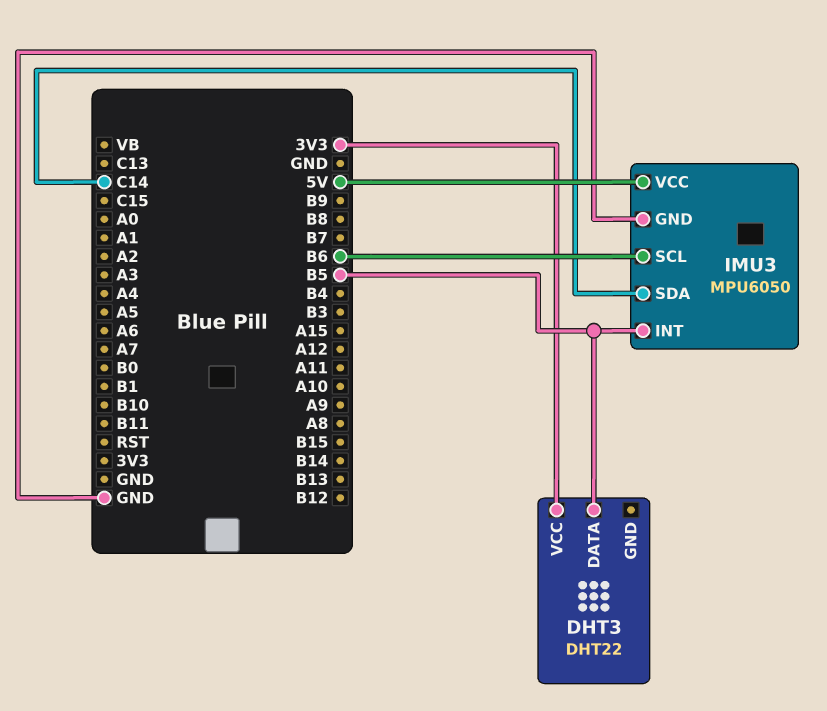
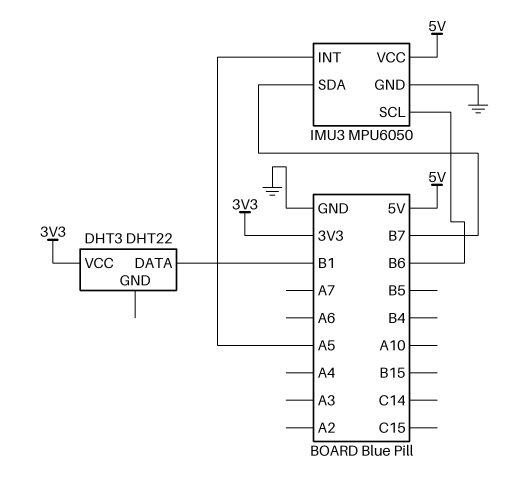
DHT3 pin DATA: B5 -> B1
IMU3 pin INT: B5 -> A5
IMU3 pin SDA: C14 -> B7

